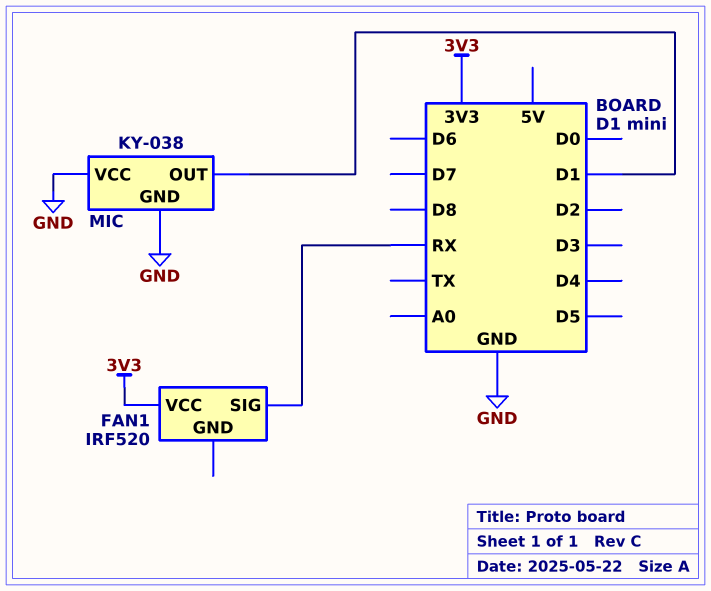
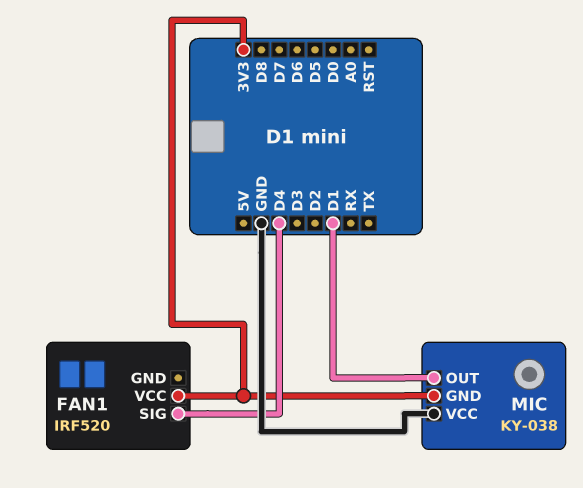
FAN1 pin SIG: RX -> D4
MIC pin GND: GND -> 3V3

